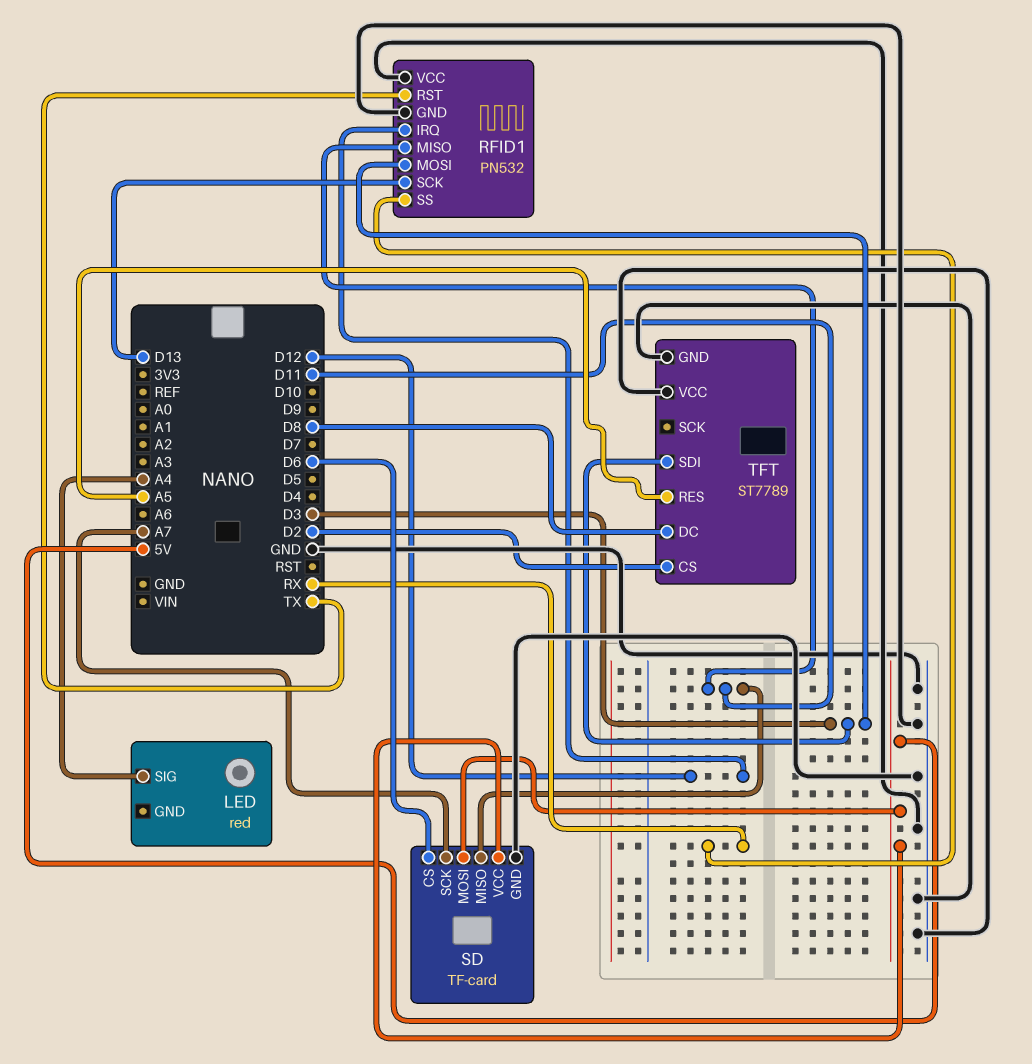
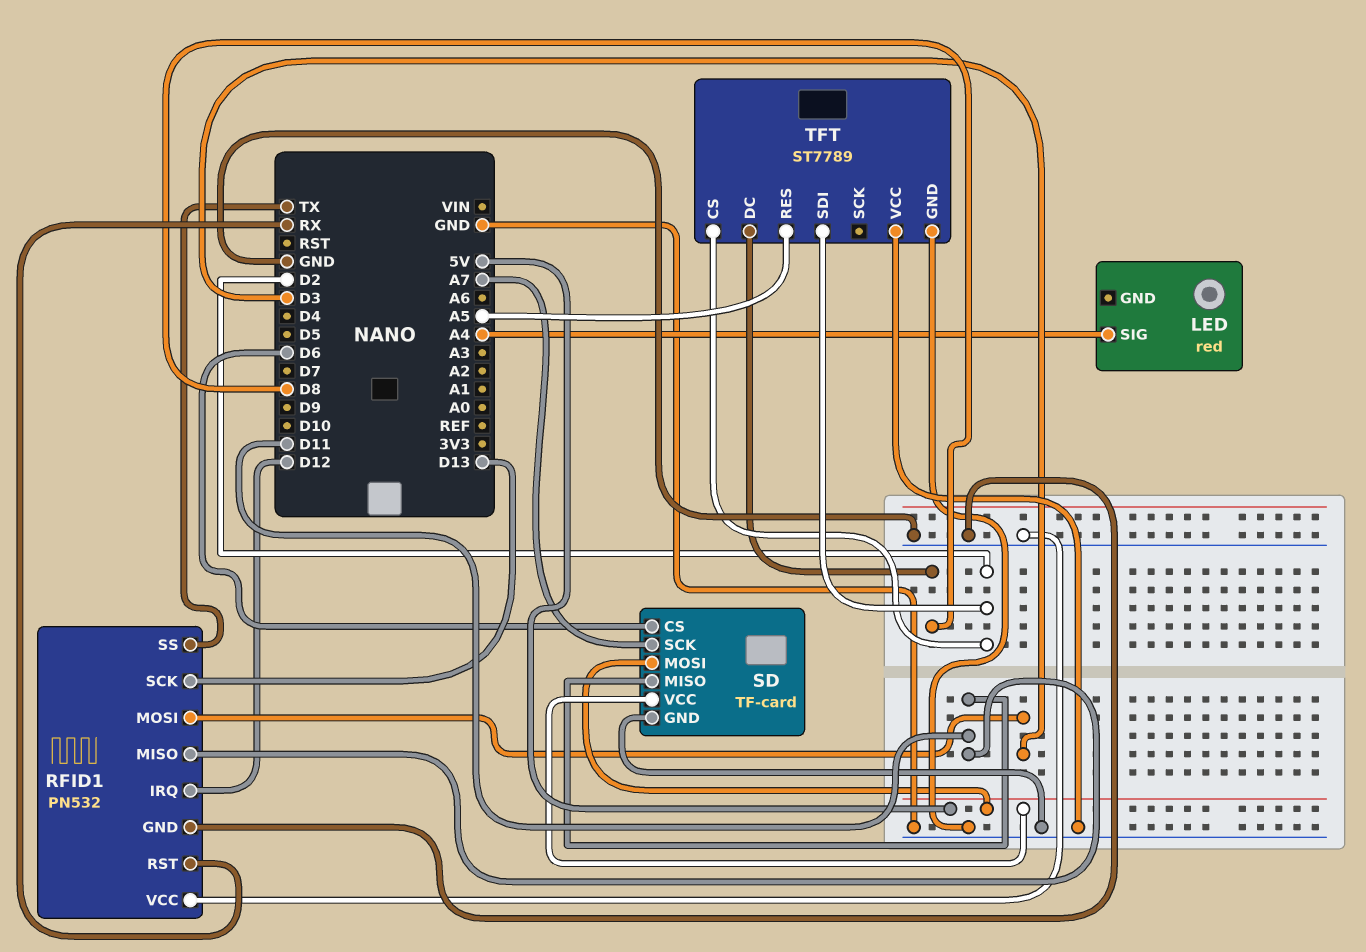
RFID1 pin RST: TX -> RX
RFID1 pin SS: RX -> TX
TFT pin SDI: D3 -> D2

